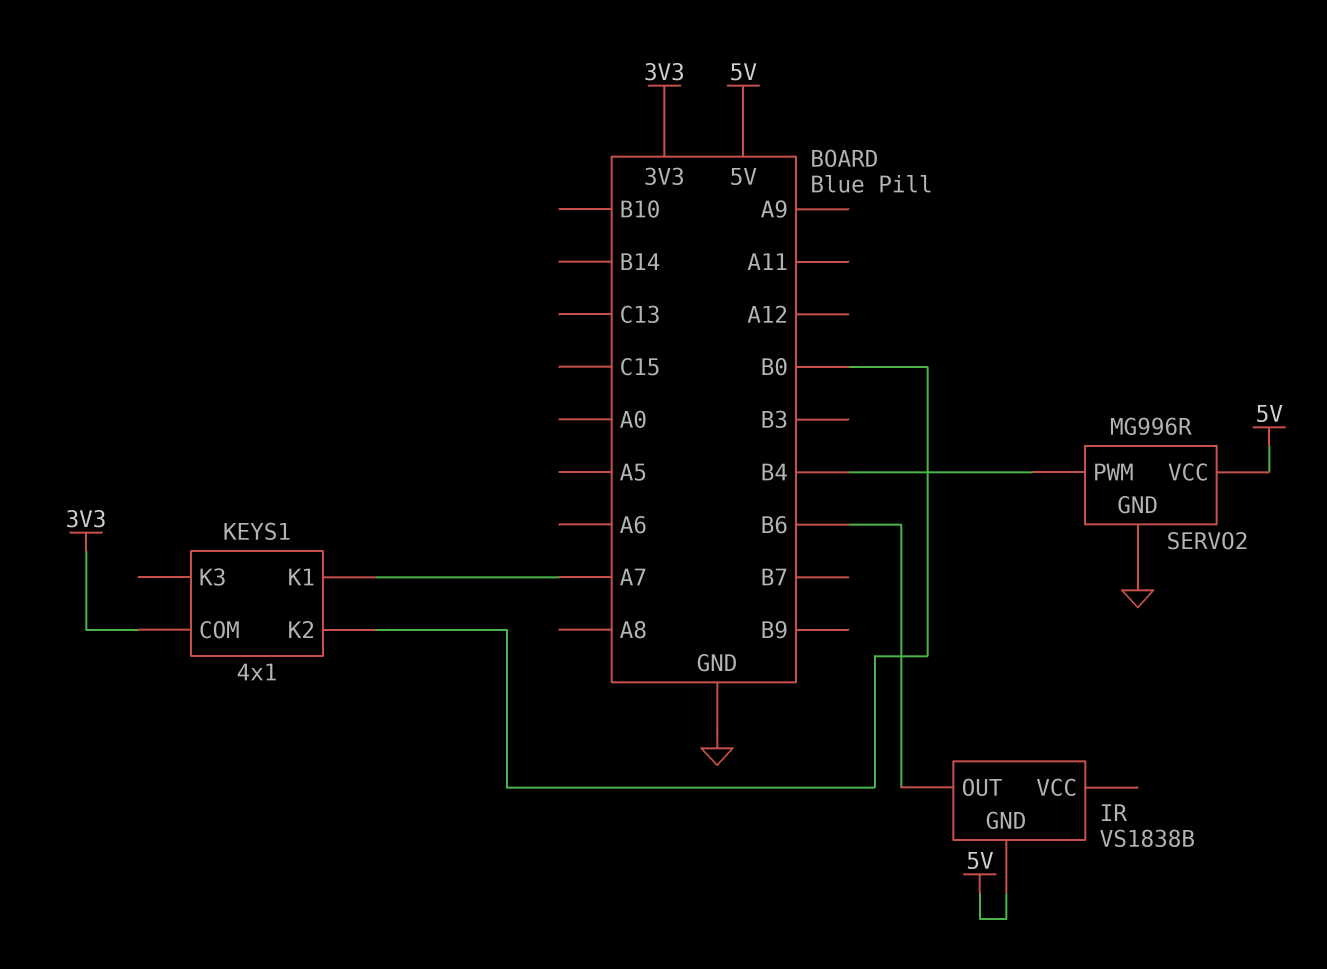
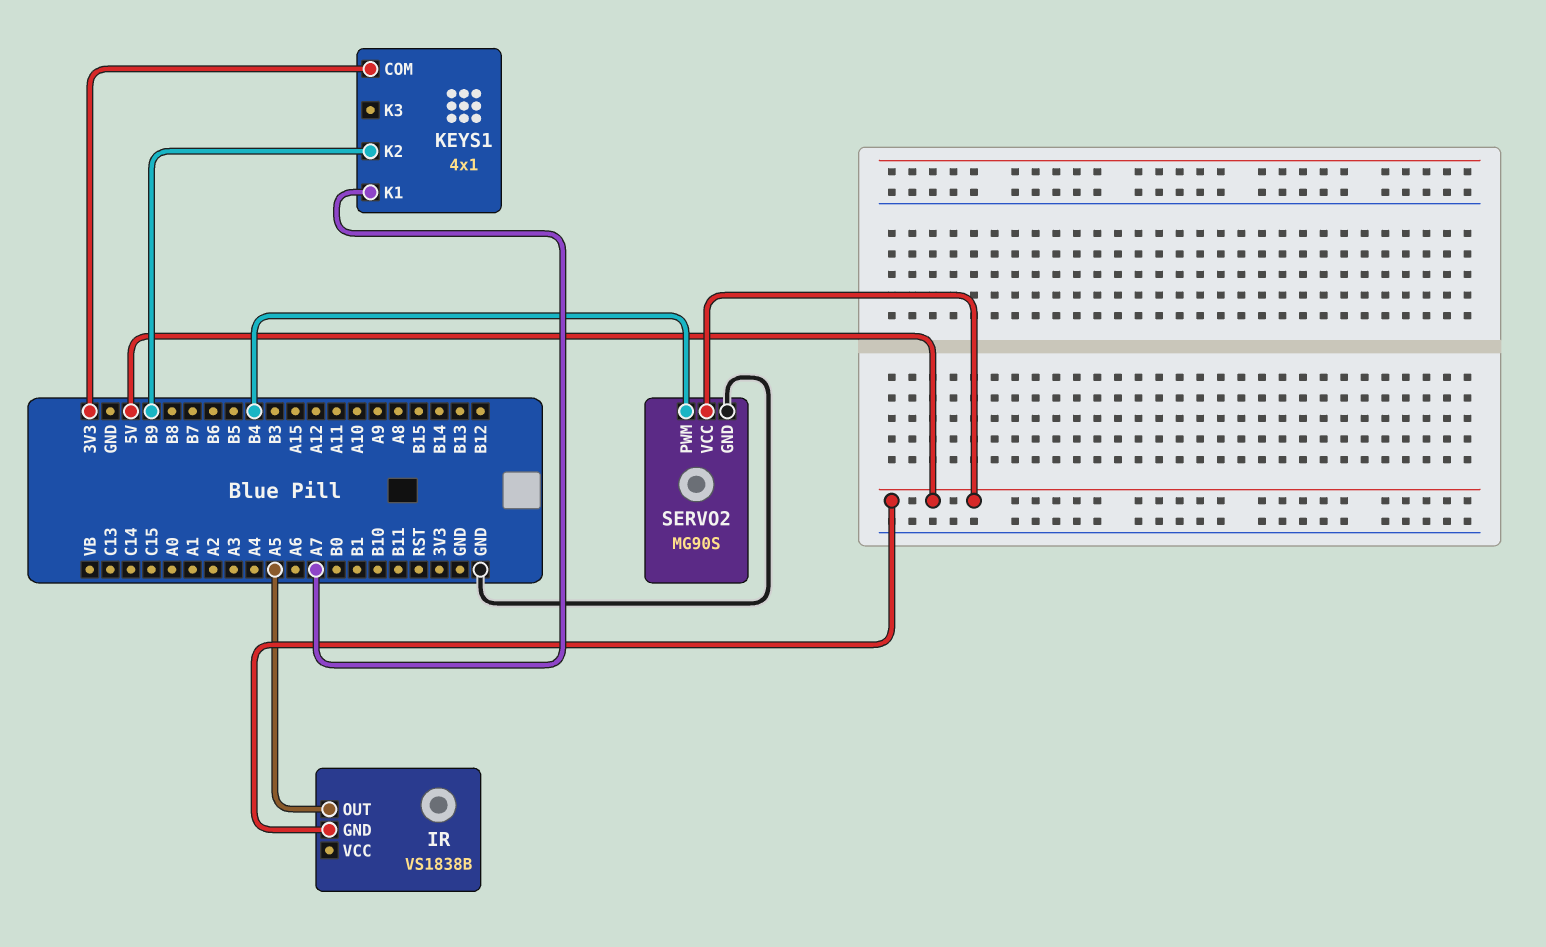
IR pin OUT: B6 -> A5
KEYS1 pin K2: B0 -> B9
SERVO2: MG996R -> MG90S

